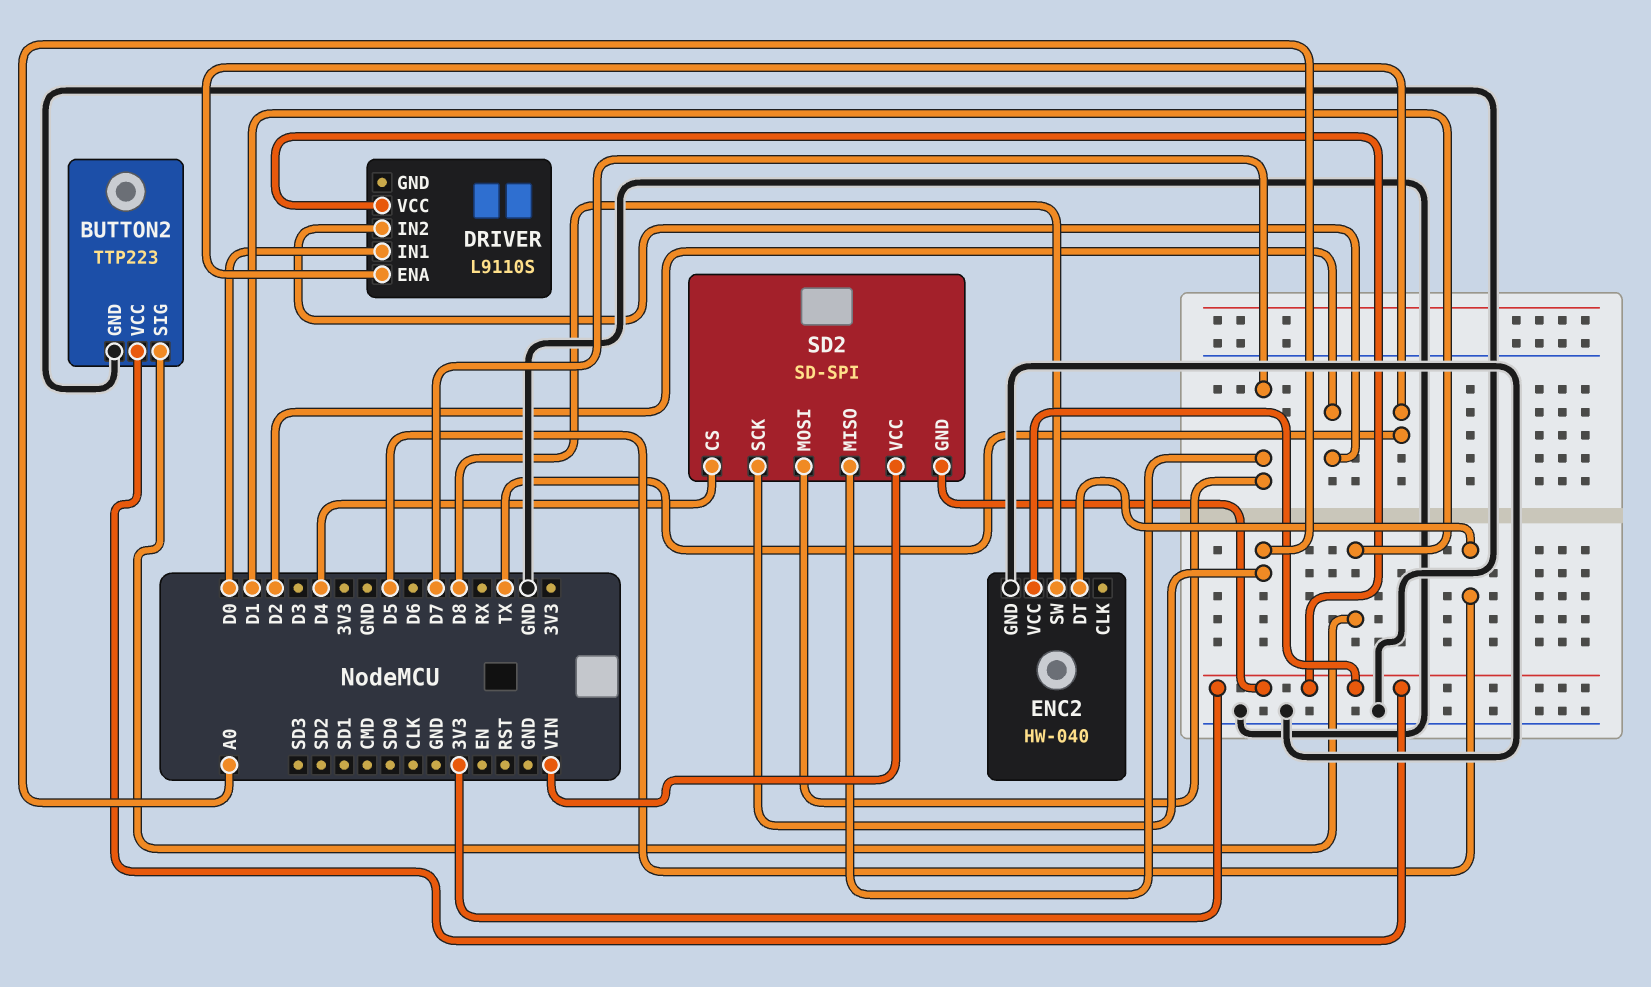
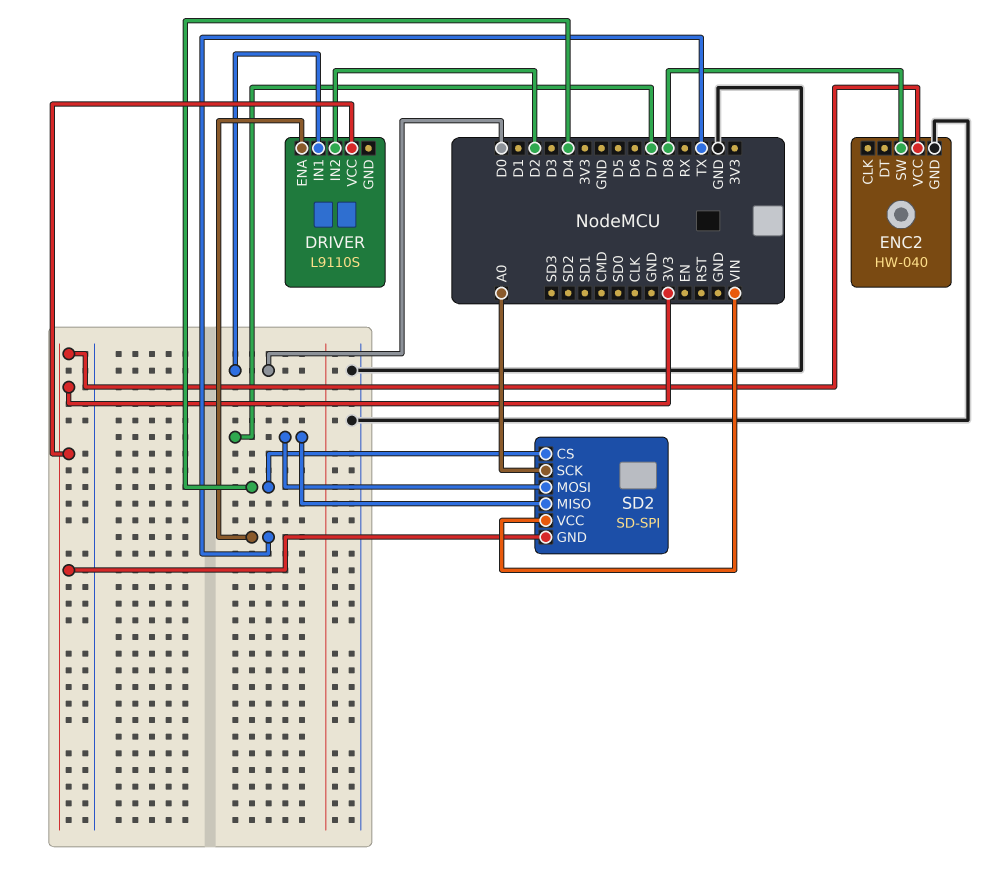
BUTTON2: TTP223 -> none
BUTTON2 pin GND: GND -> none
BUTTON2 pin SIG: D1 -> none
BUTTON2 pin VCC: 3V3 -> none
ENC2 pin DT: D5 -> none

